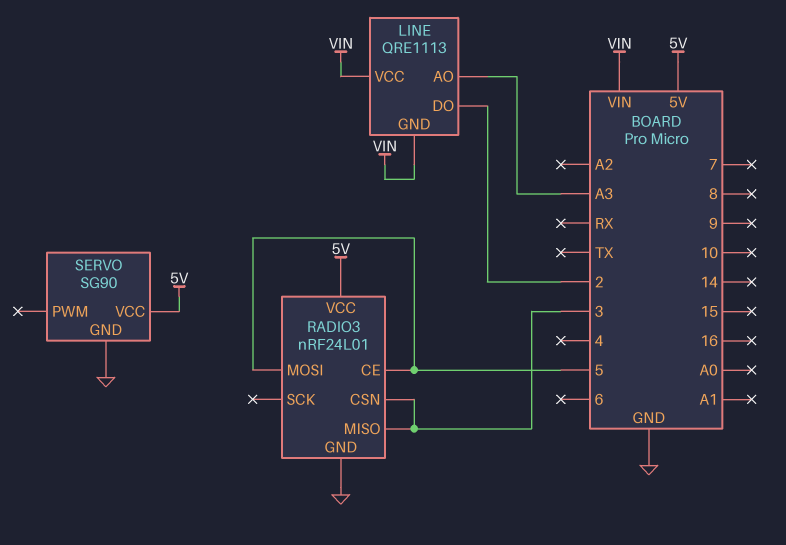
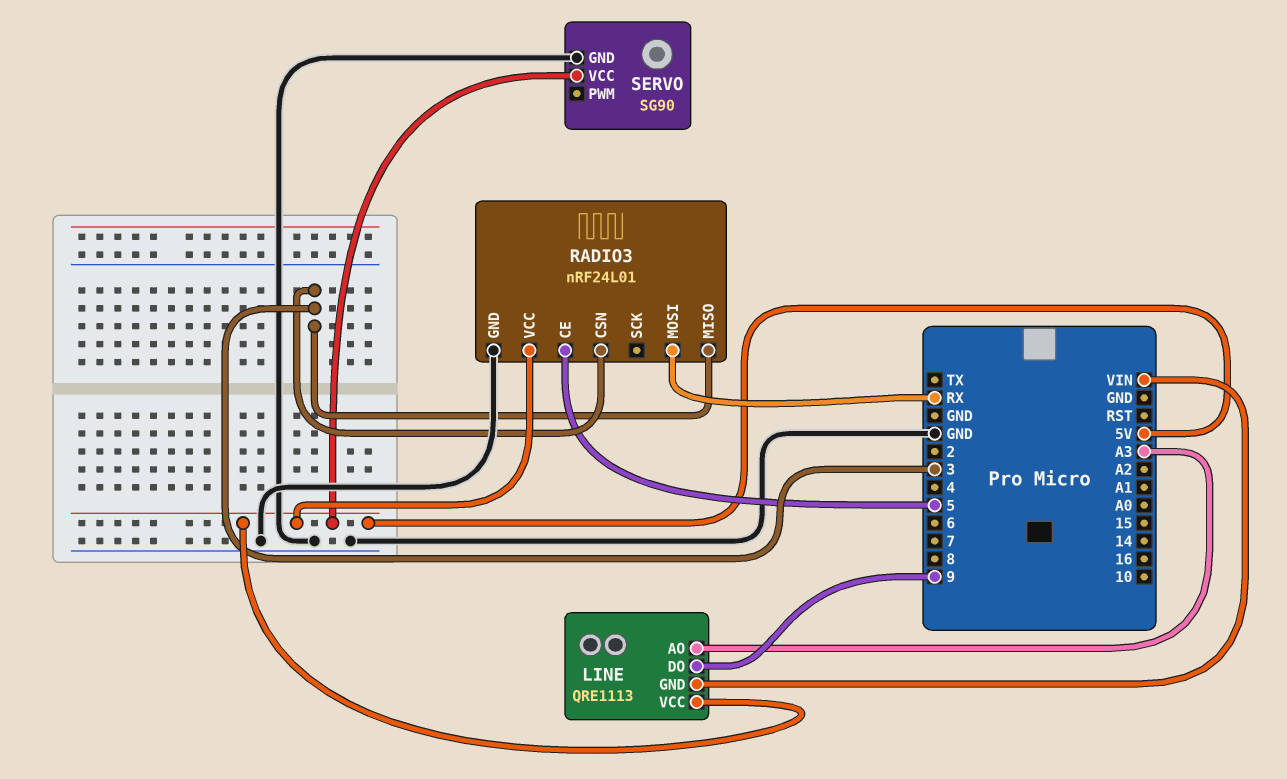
LINE pin DO: 2 -> 9
LINE pin VCC: VIN -> 5V
RADIO3 pin MOSI: 5 -> RX

